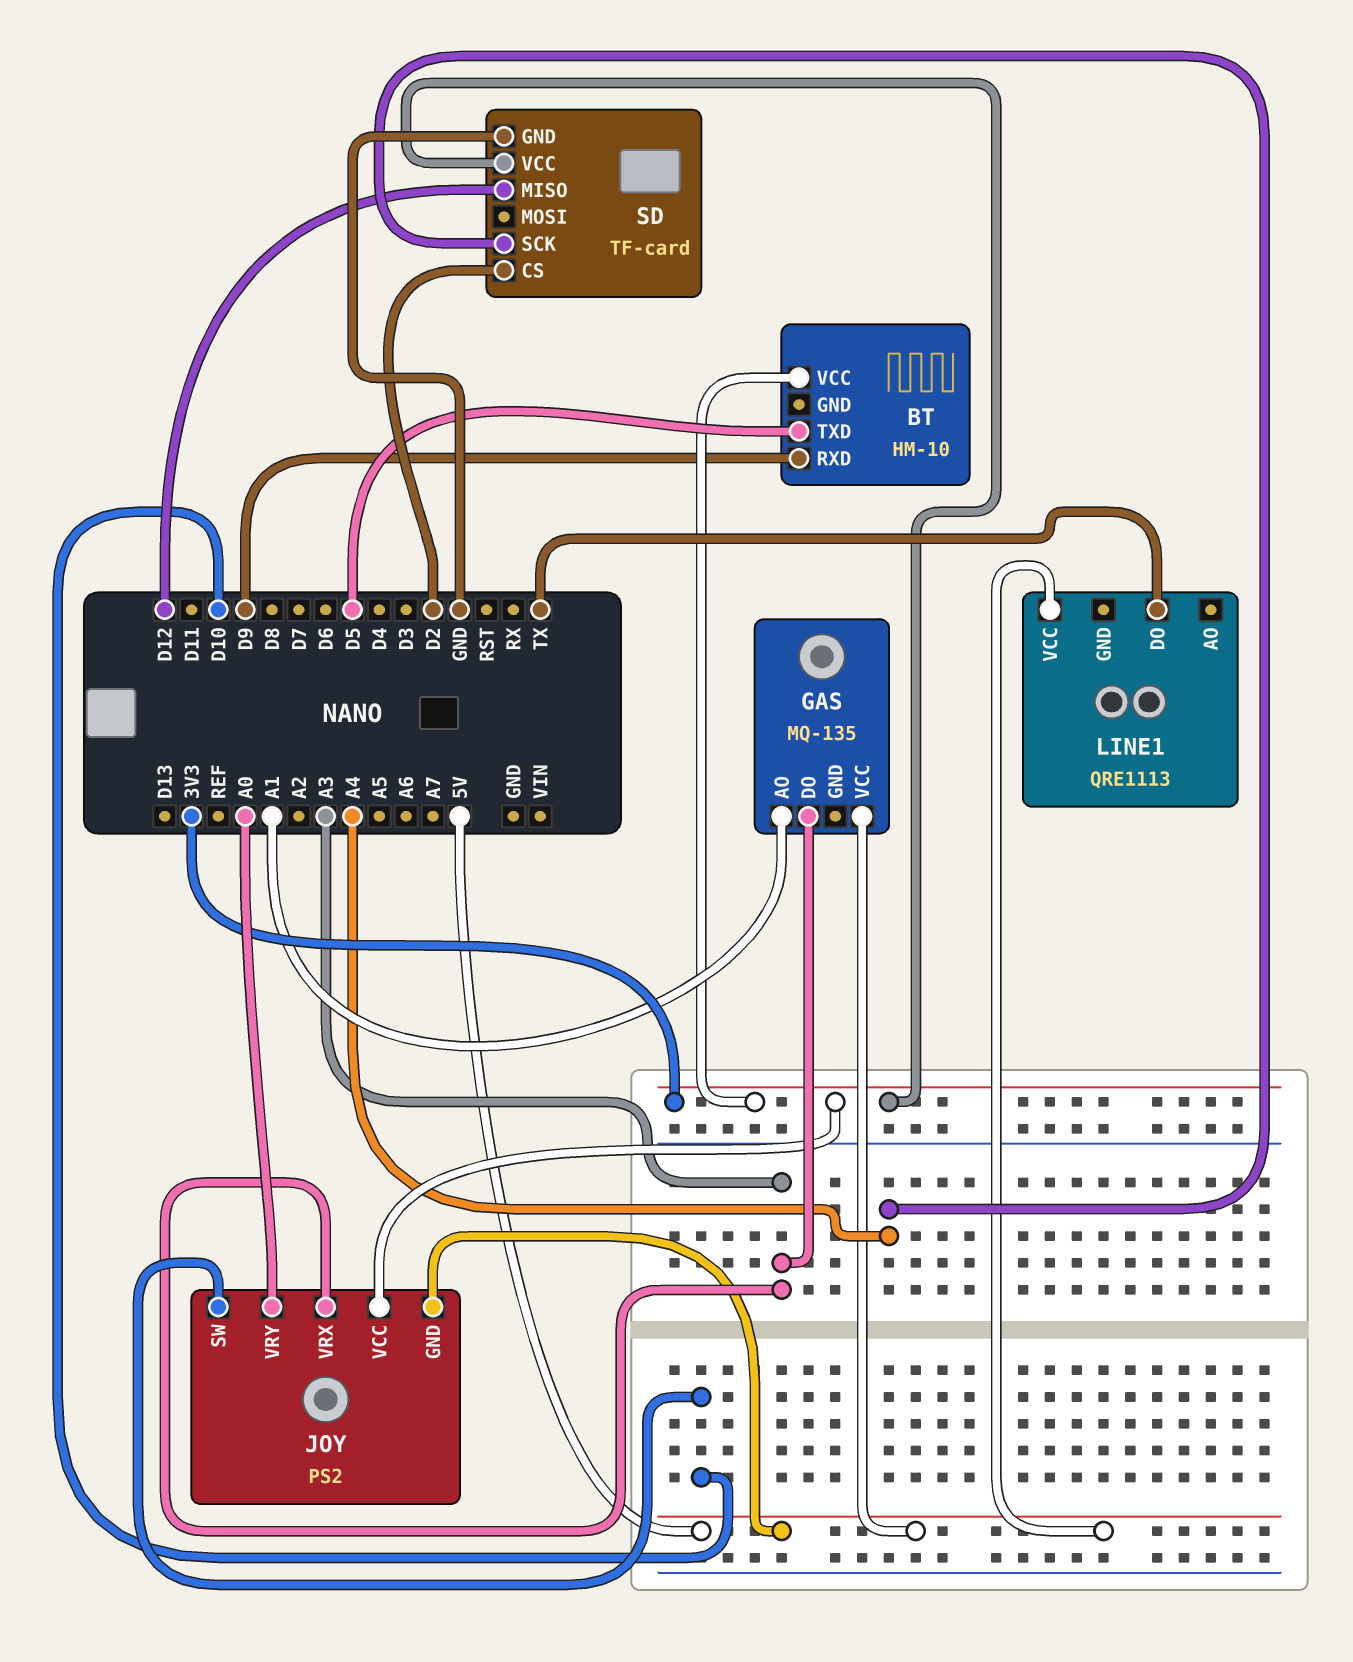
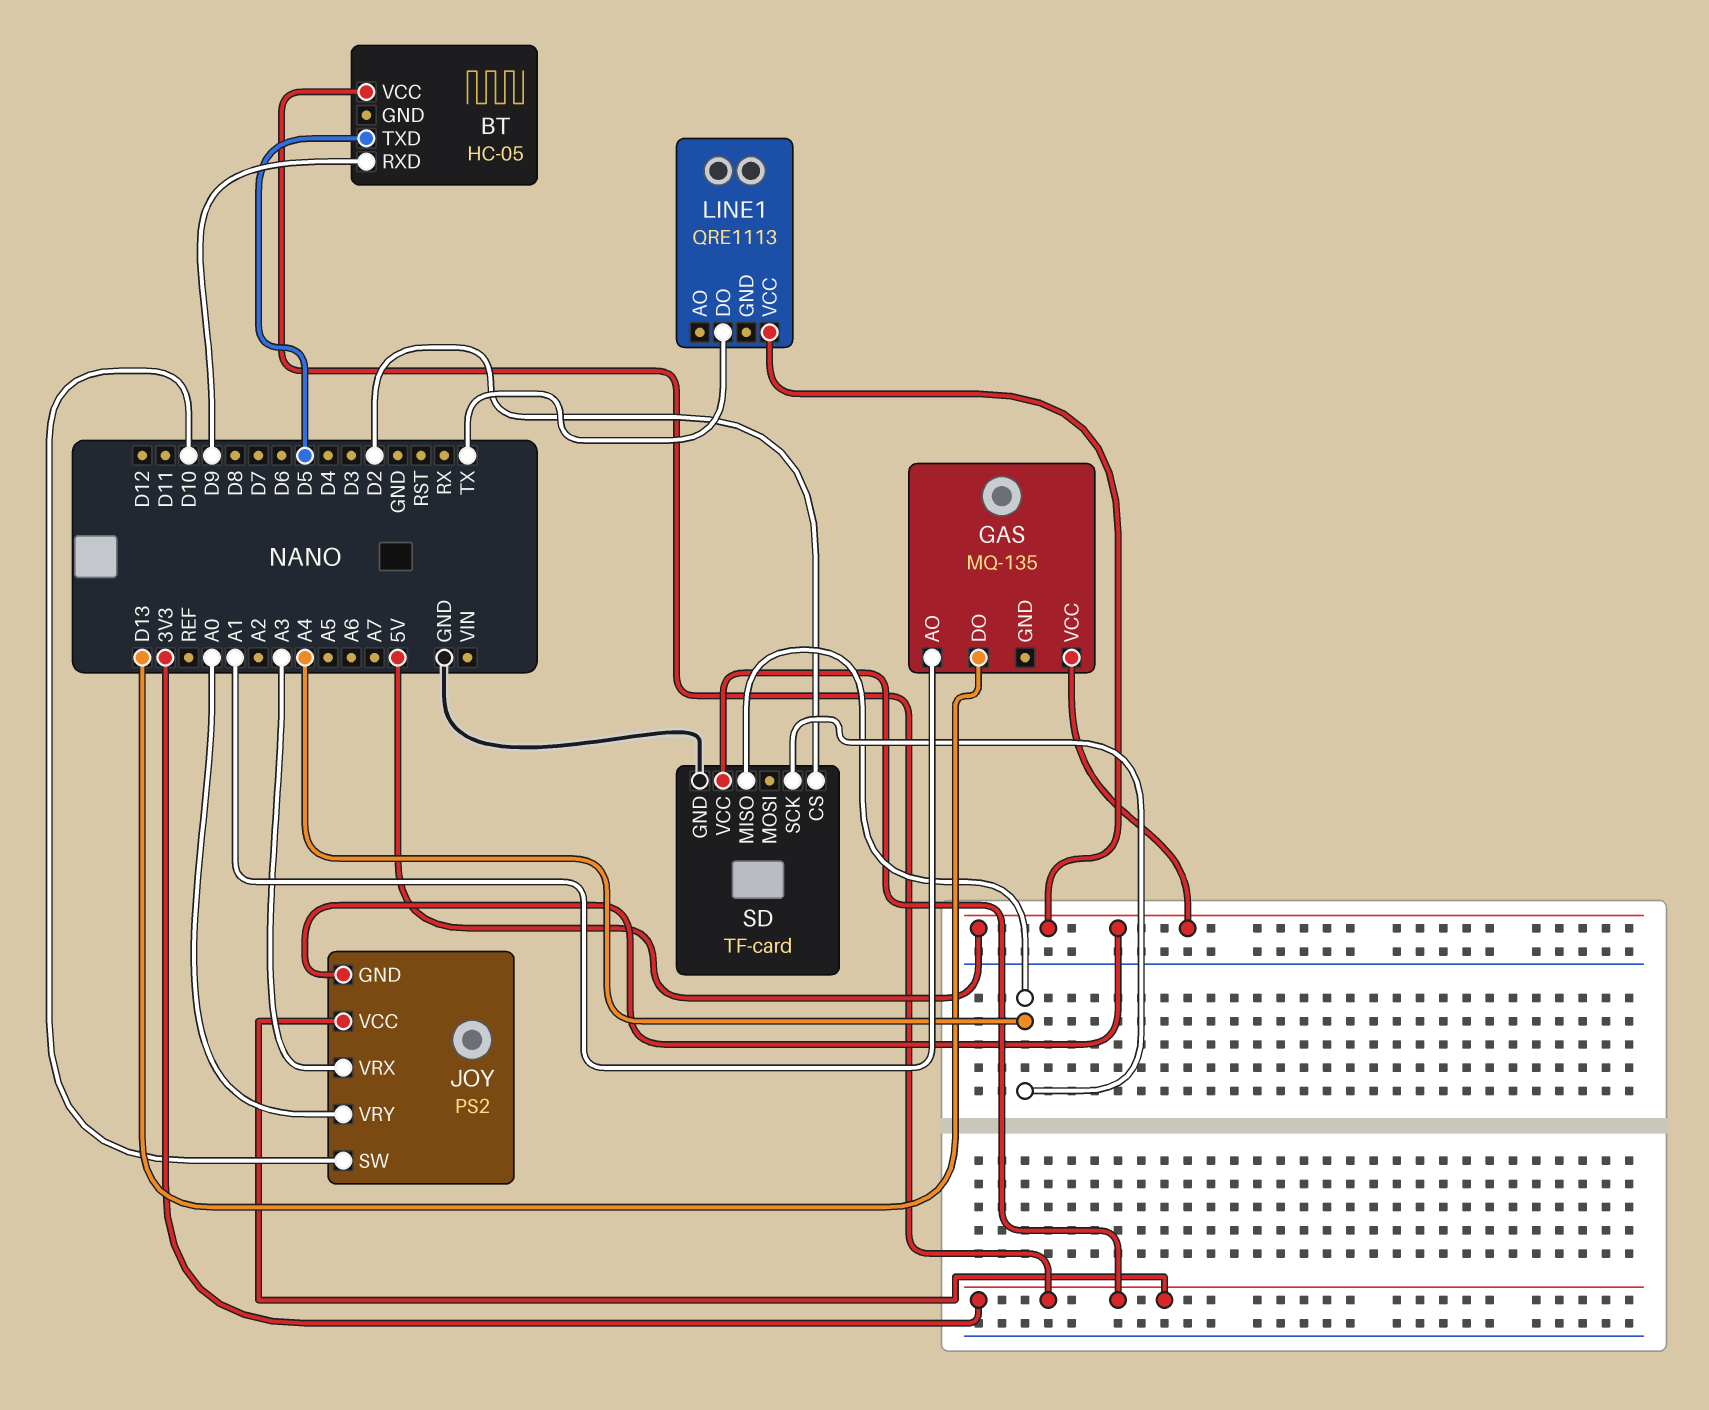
BT: HM-10 -> HC-05
GAS pin DO: A3 -> D13
SD pin MISO: D12 -> A4

